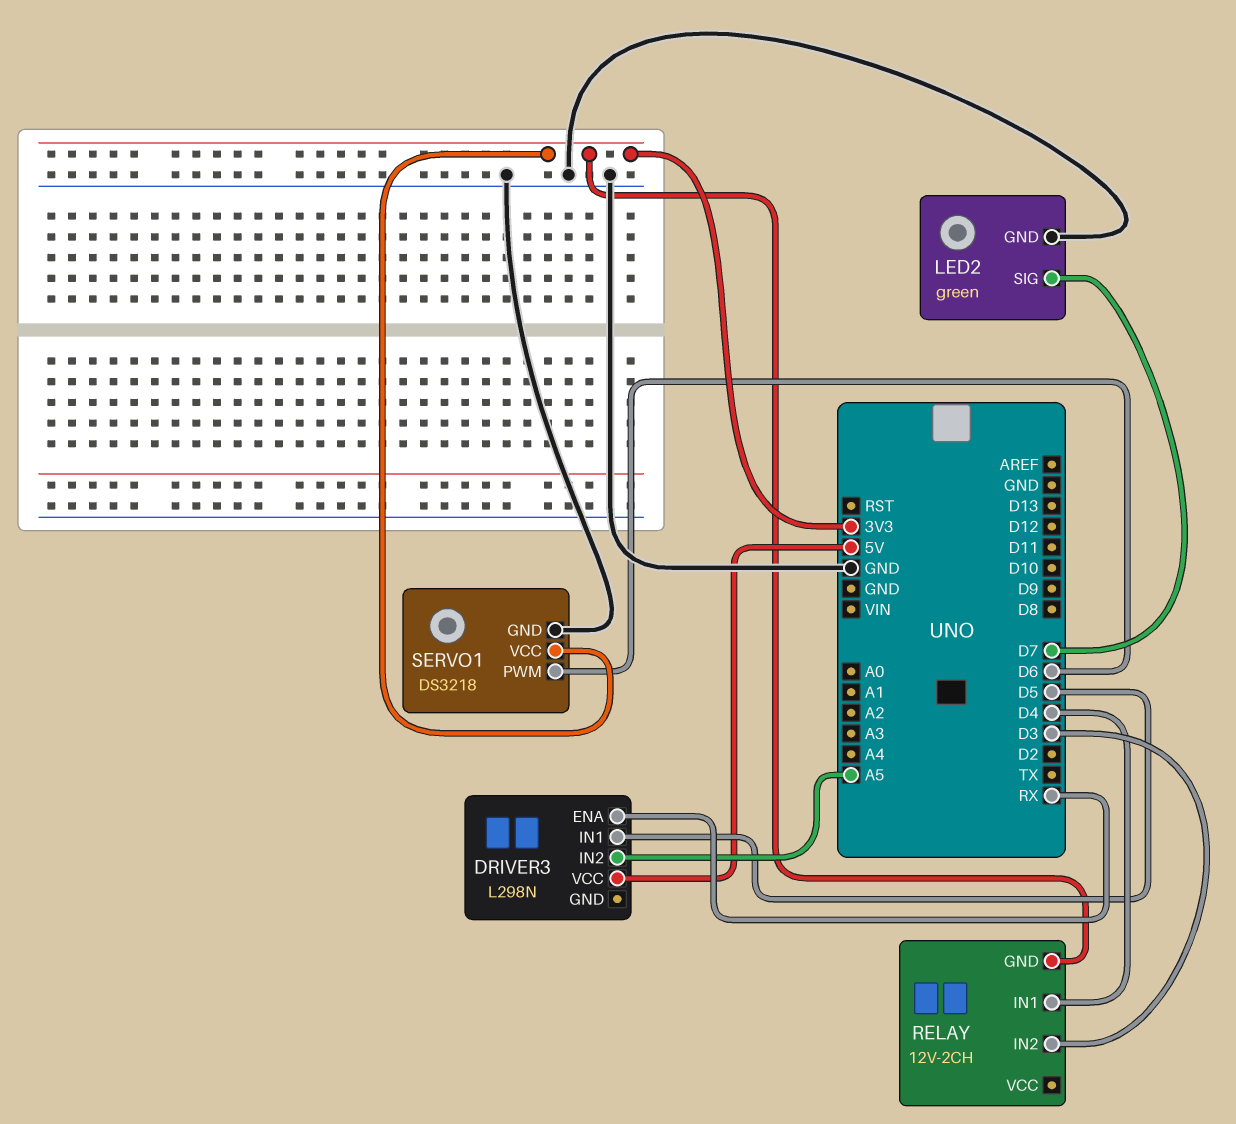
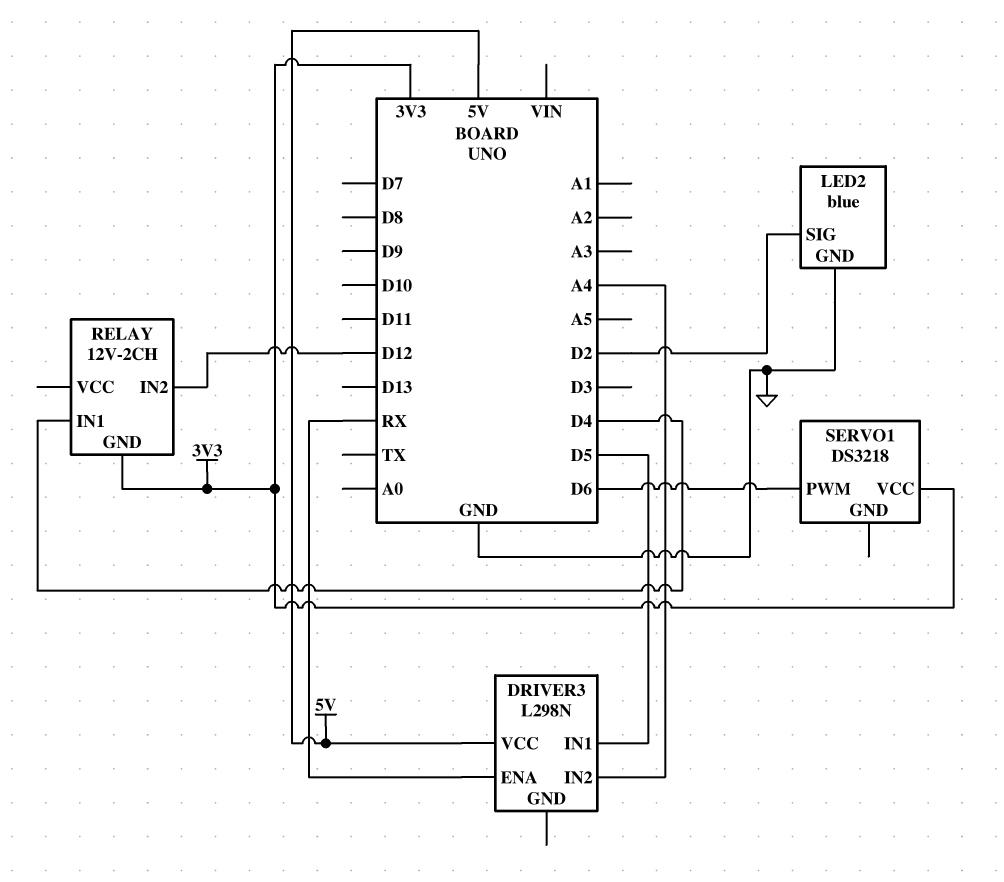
DRIVER3 pin IN2: A5 -> A4
LED2: green -> blue
LED2 pin SIG: D7 -> D2
RELAY pin IN2: D3 -> D12
SERVO1 pin GND: GND -> none

